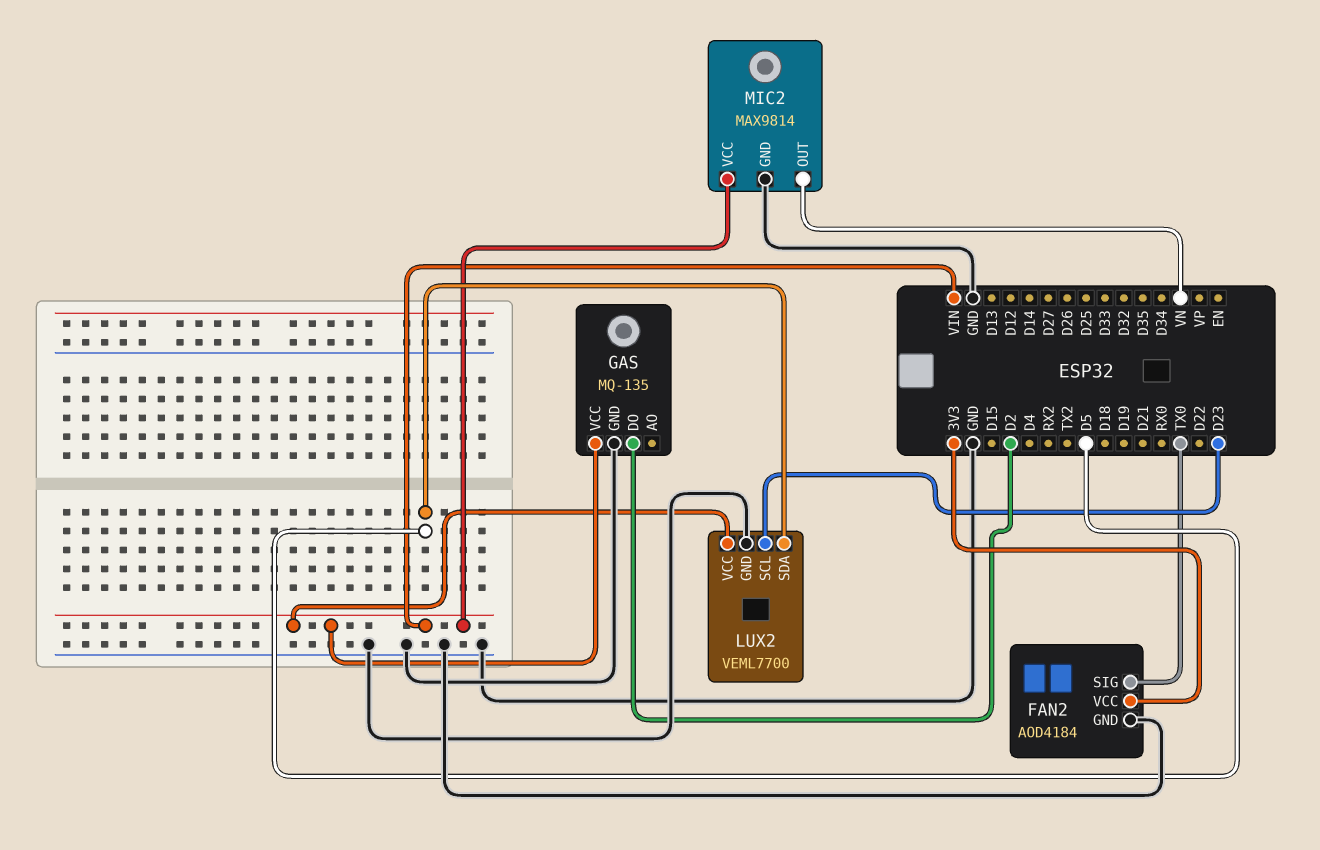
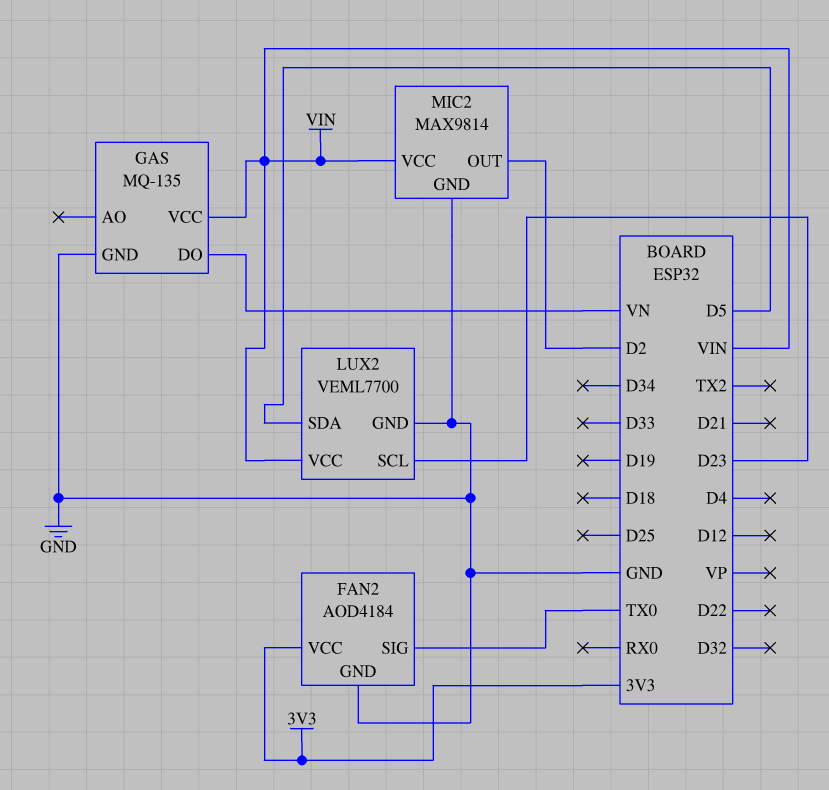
GAS pin DO: D2 -> VN
MIC2 pin OUT: VN -> D2

